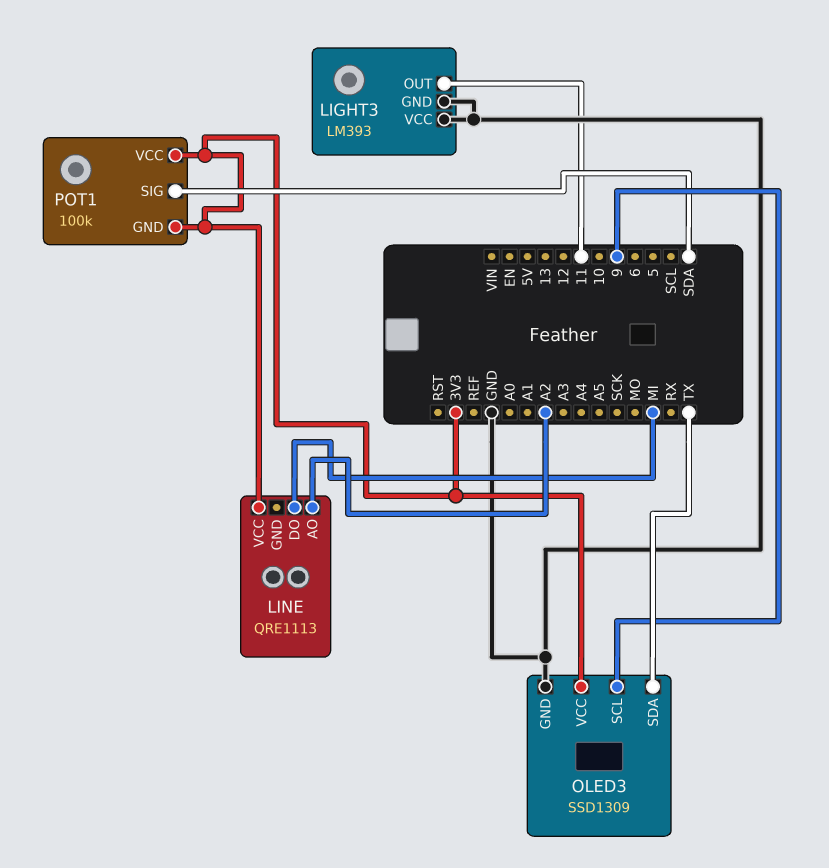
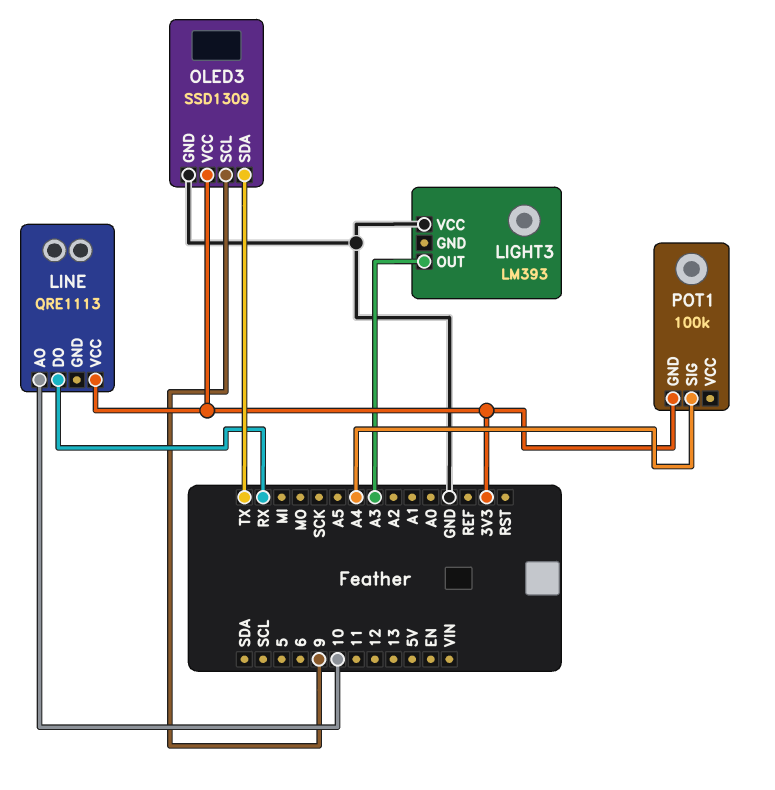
LIGHT3 pin GND: GND -> none
LIGHT3 pin OUT: 11 -> A3
LINE pin AO: A2 -> 10
LINE pin DO: MI -> RX
POT1 pin SIG: SDA -> A4
POT1 pin VCC: 3V3 -> none

